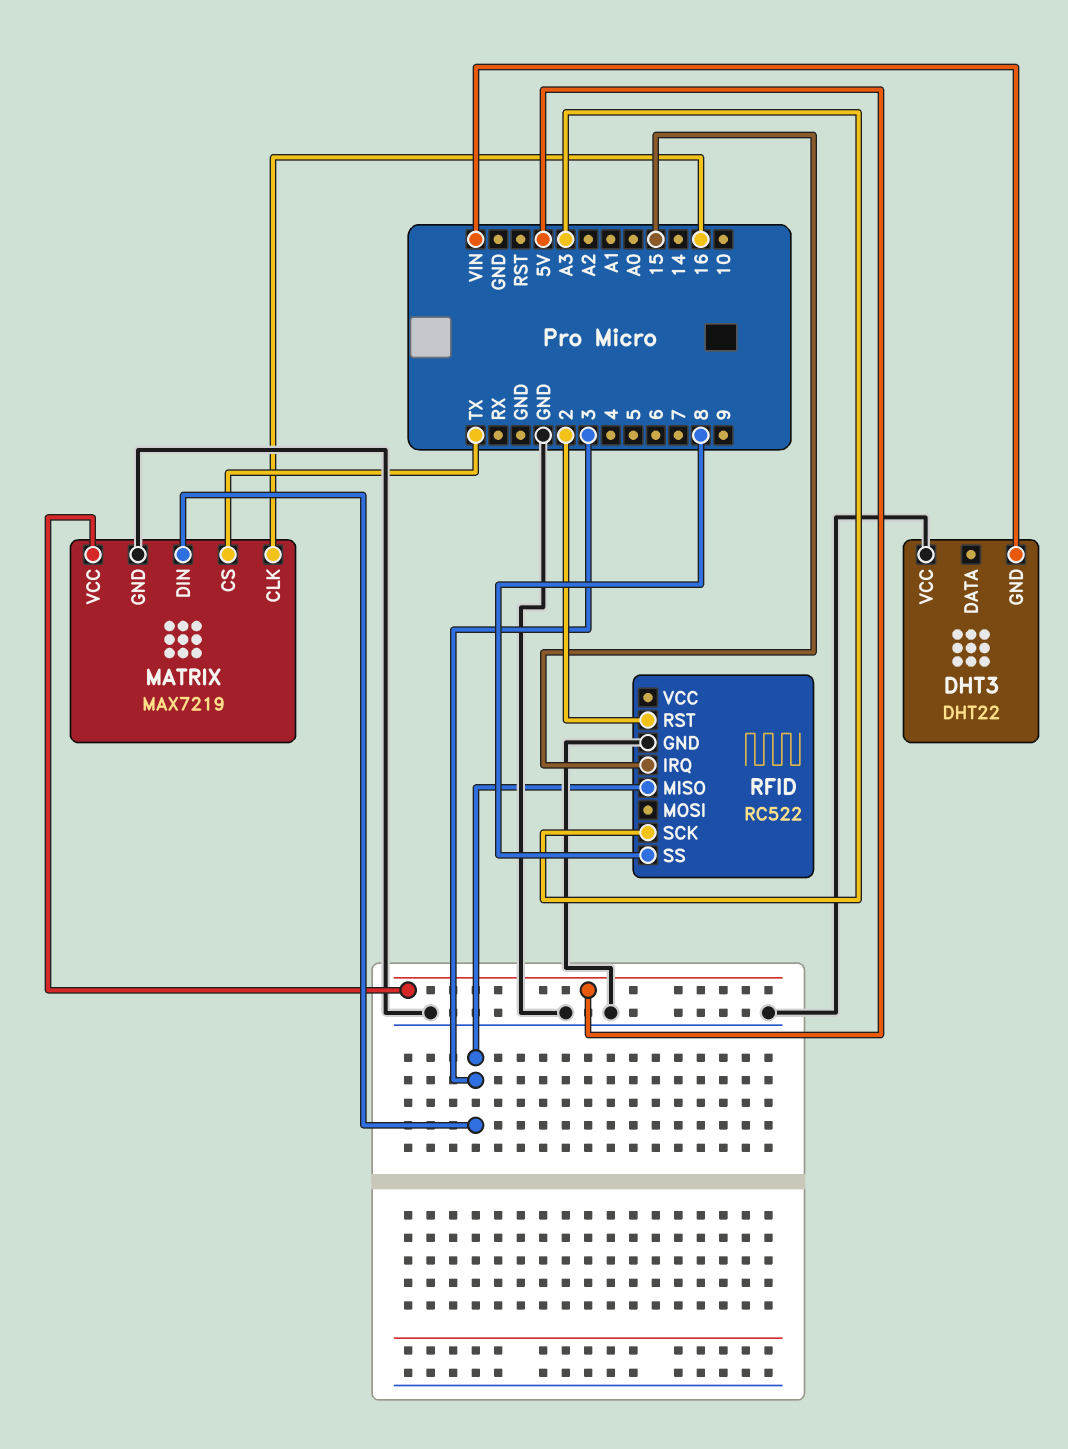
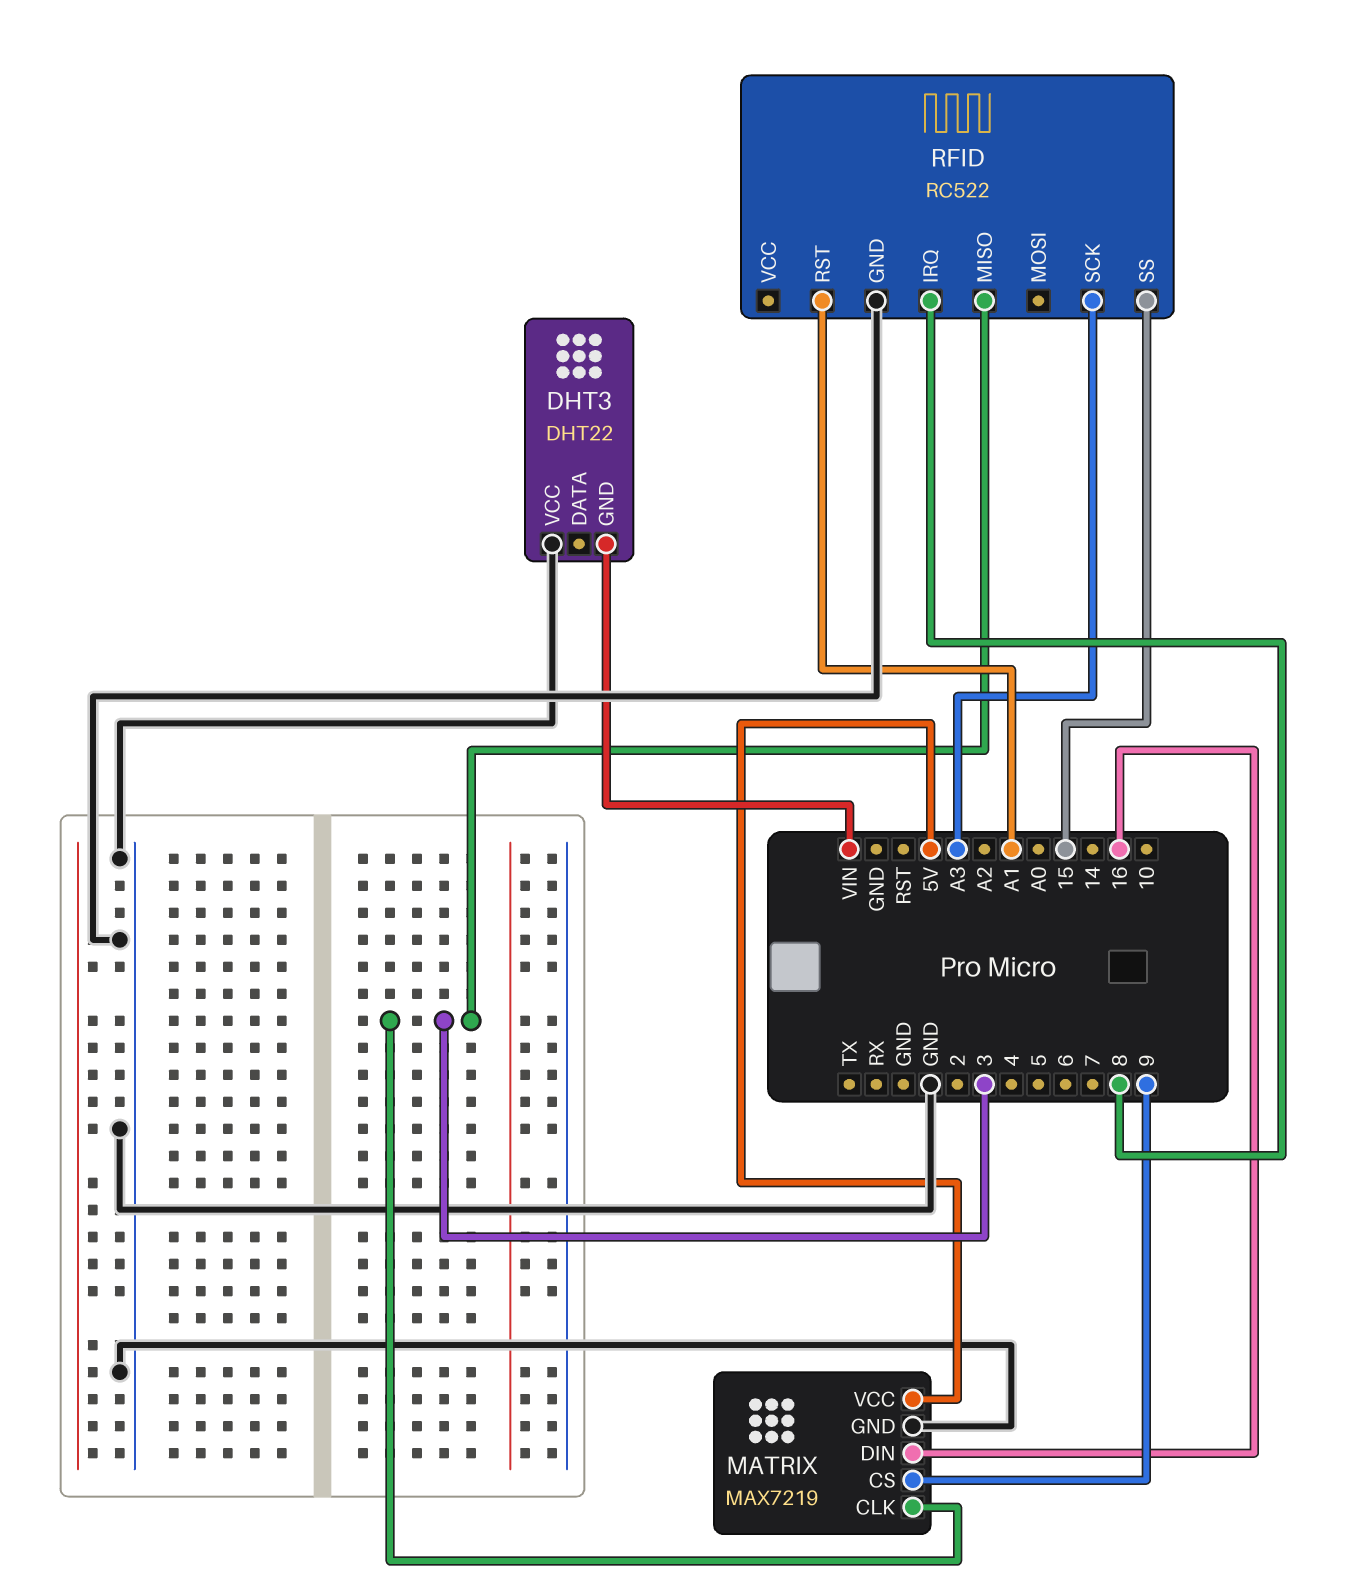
MATRIX pin CLK: 16 -> 3
MATRIX pin CS: TX -> 9
MATRIX pin DIN: 3 -> 16
RFID pin IRQ: 15 -> 8
RFID pin RST: 2 -> A1
RFID pin SS: 8 -> 15

